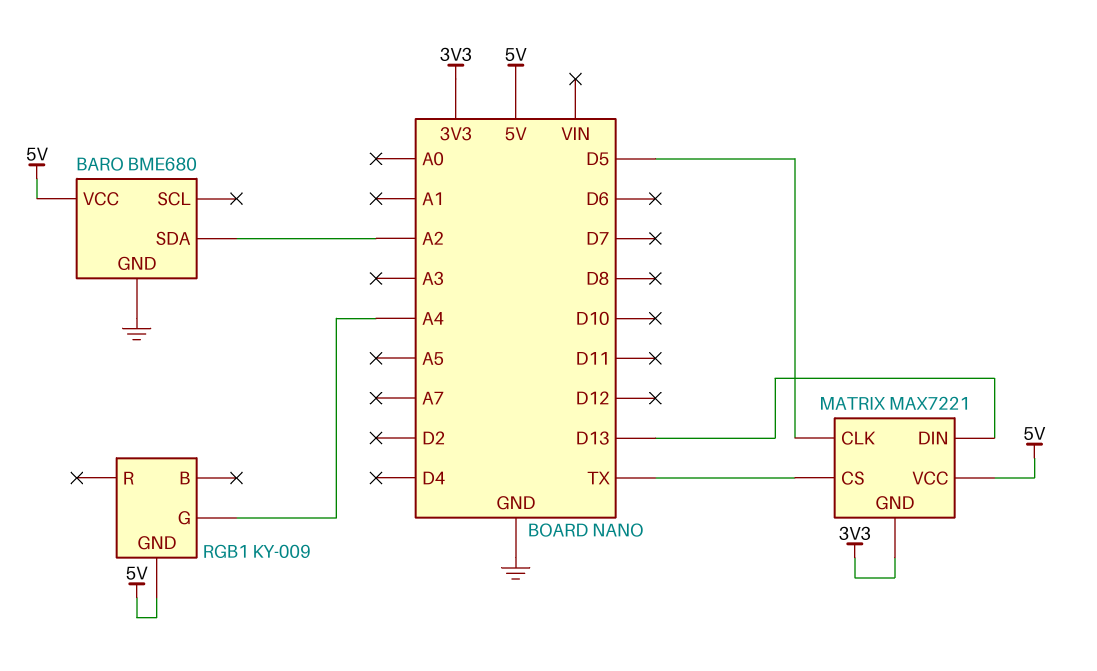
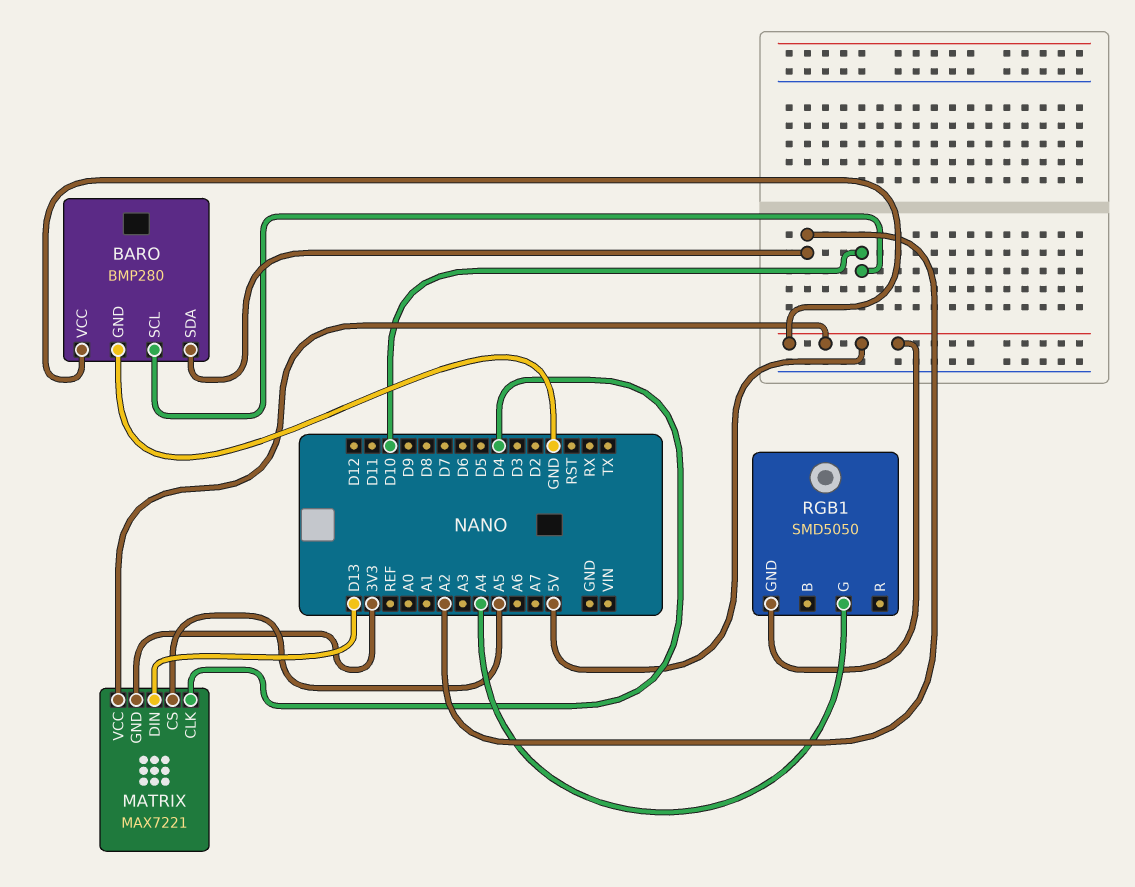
BARO: BME680 -> BMP280
BARO pin SCL: none -> D10
MATRIX pin CLK: D5 -> D4
MATRIX pin CS: TX -> A5
RGB1: KY-009 -> SMD5050

